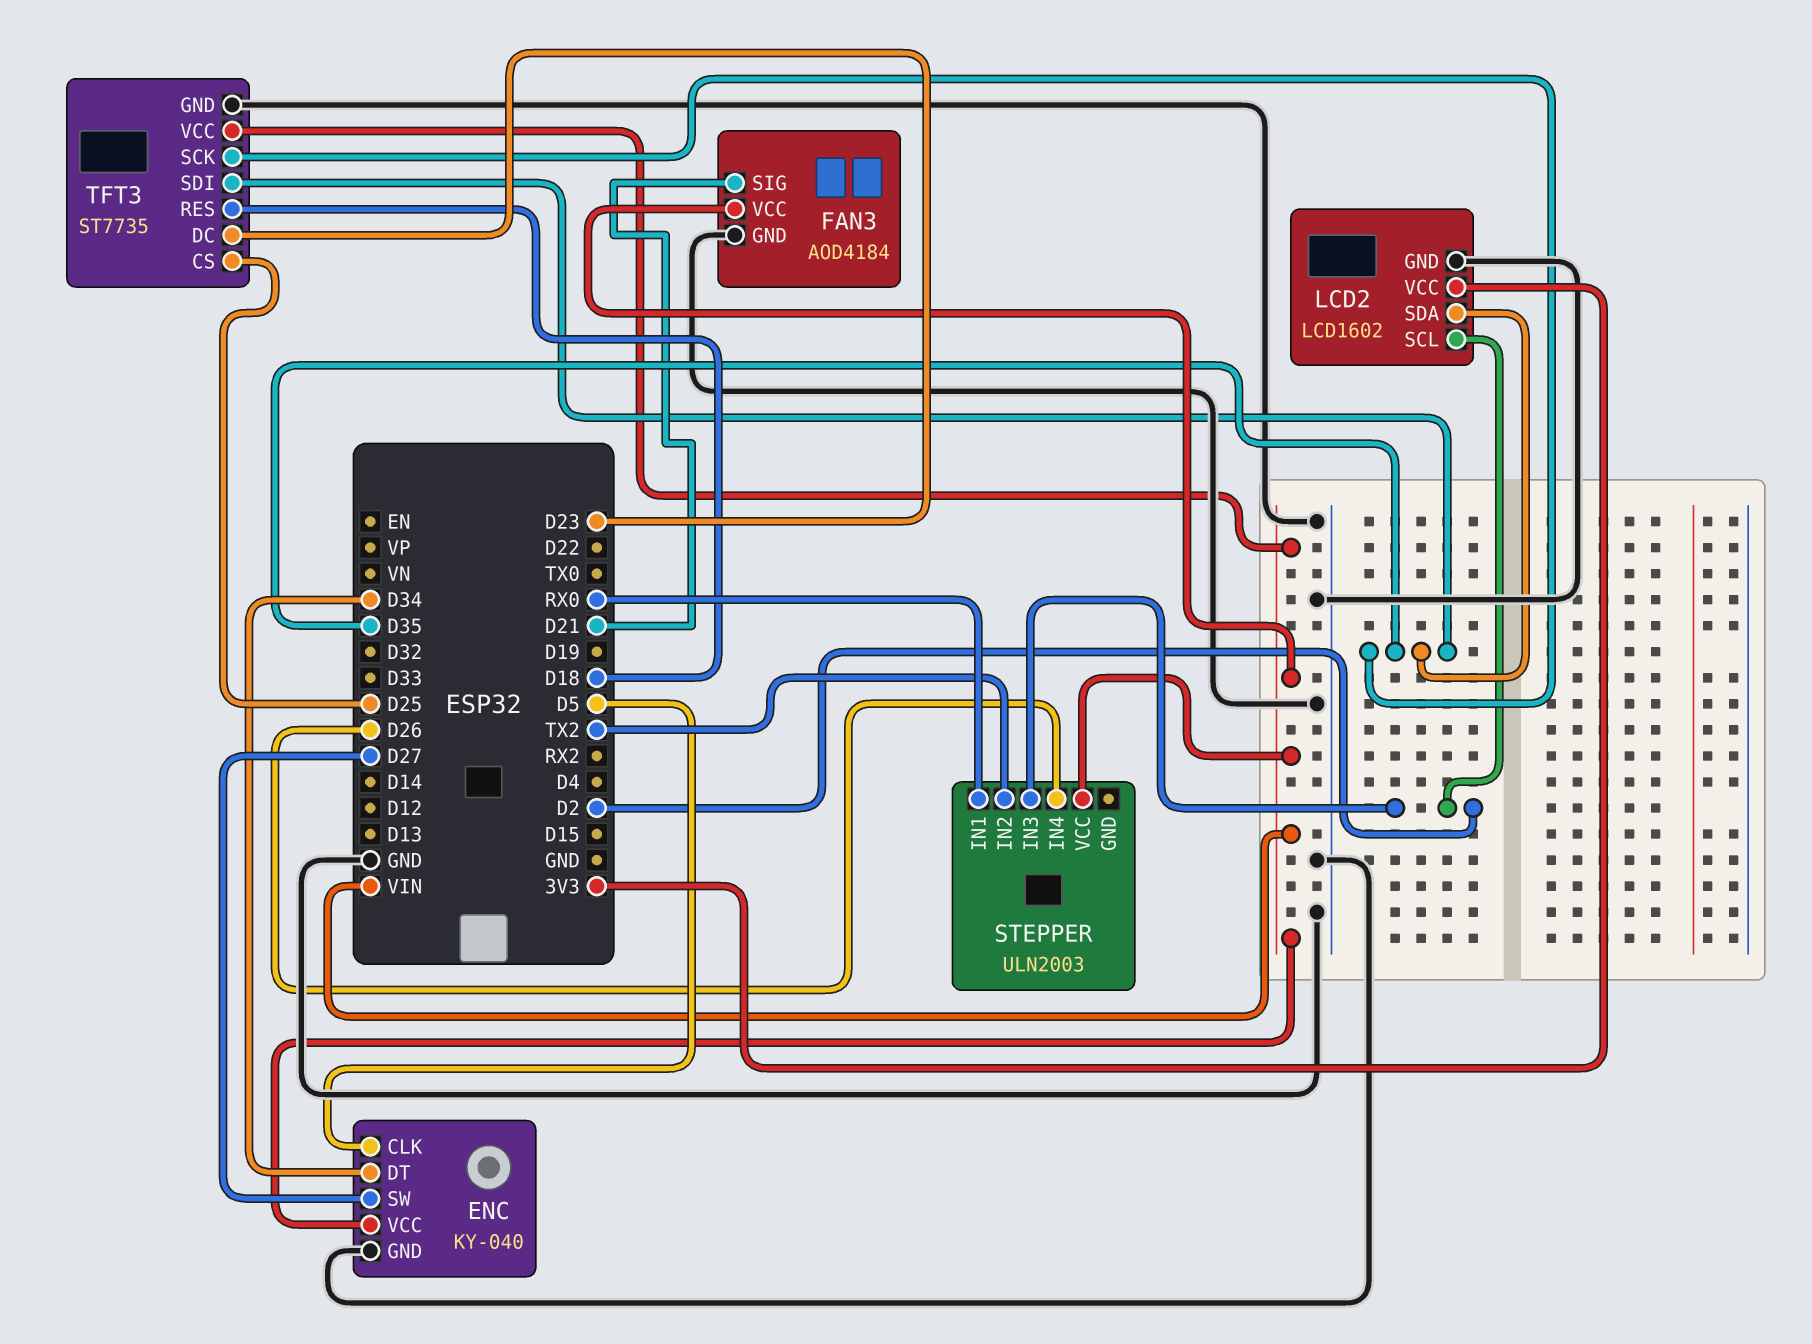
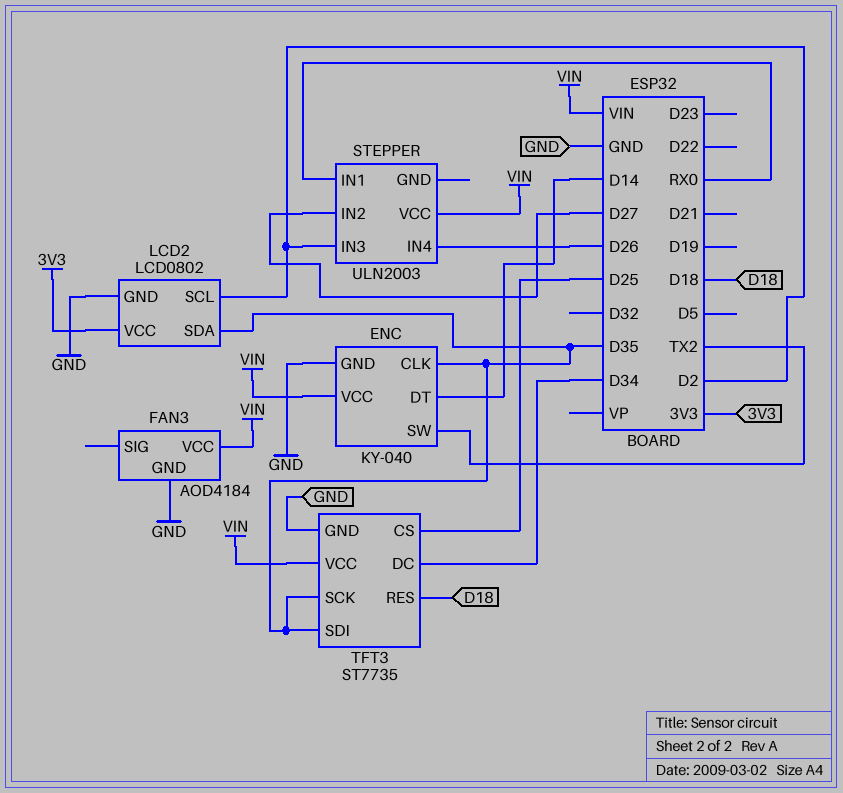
ENC pin CLK: D5 -> D35
ENC pin DT: D34 -> D14
ENC pin SW: D27 -> TX2
FAN3 pin SIG: D21 -> none
LCD2: LCD1602 -> LCD0802
STEPPER pin IN2: TX2 -> D27
TFT3 pin DC: D23 -> D34

